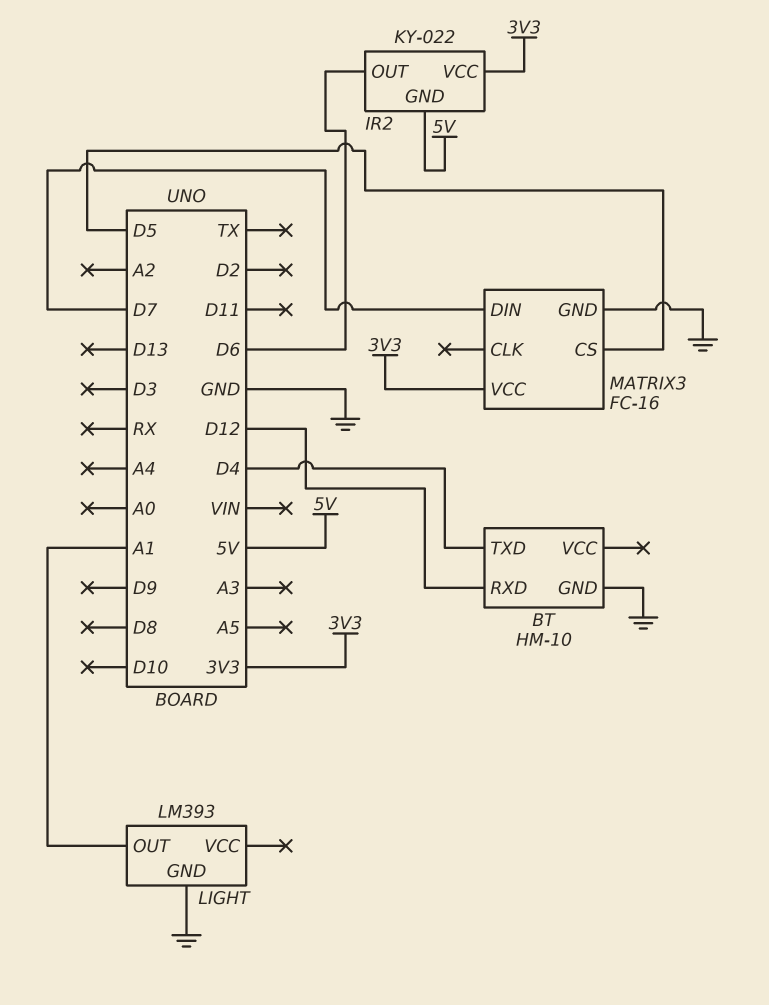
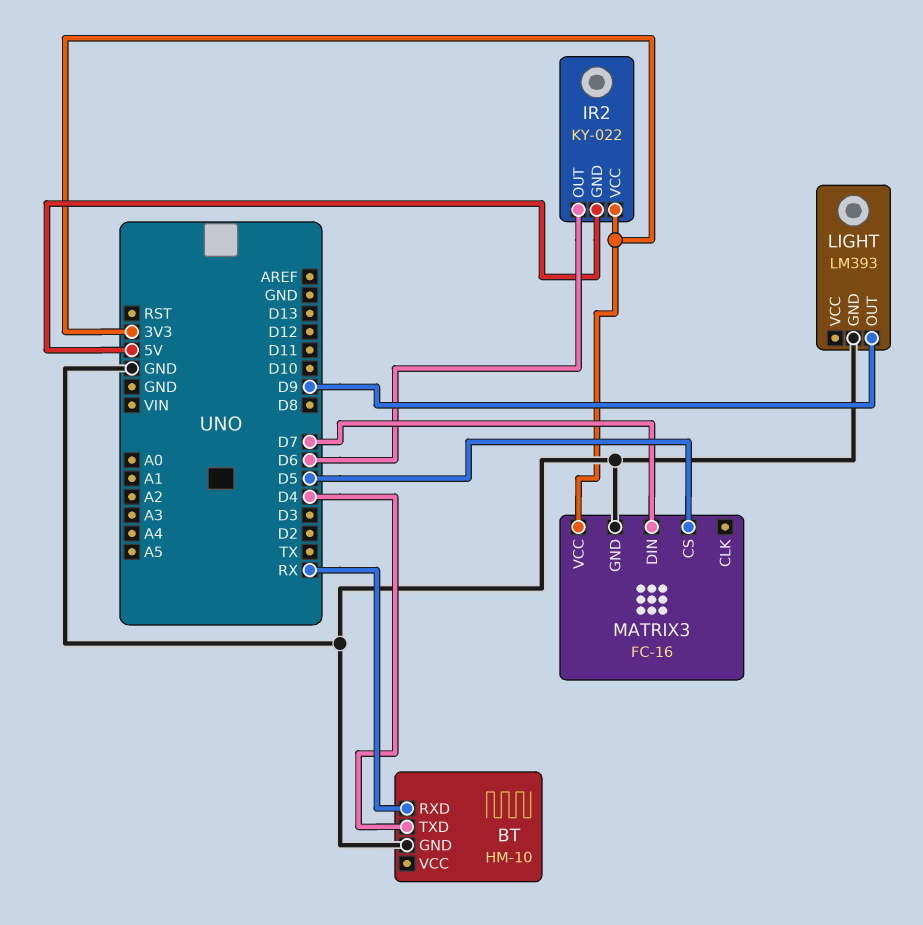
BT pin RXD: D12 -> RX
LIGHT pin OUT: A1 -> D9

